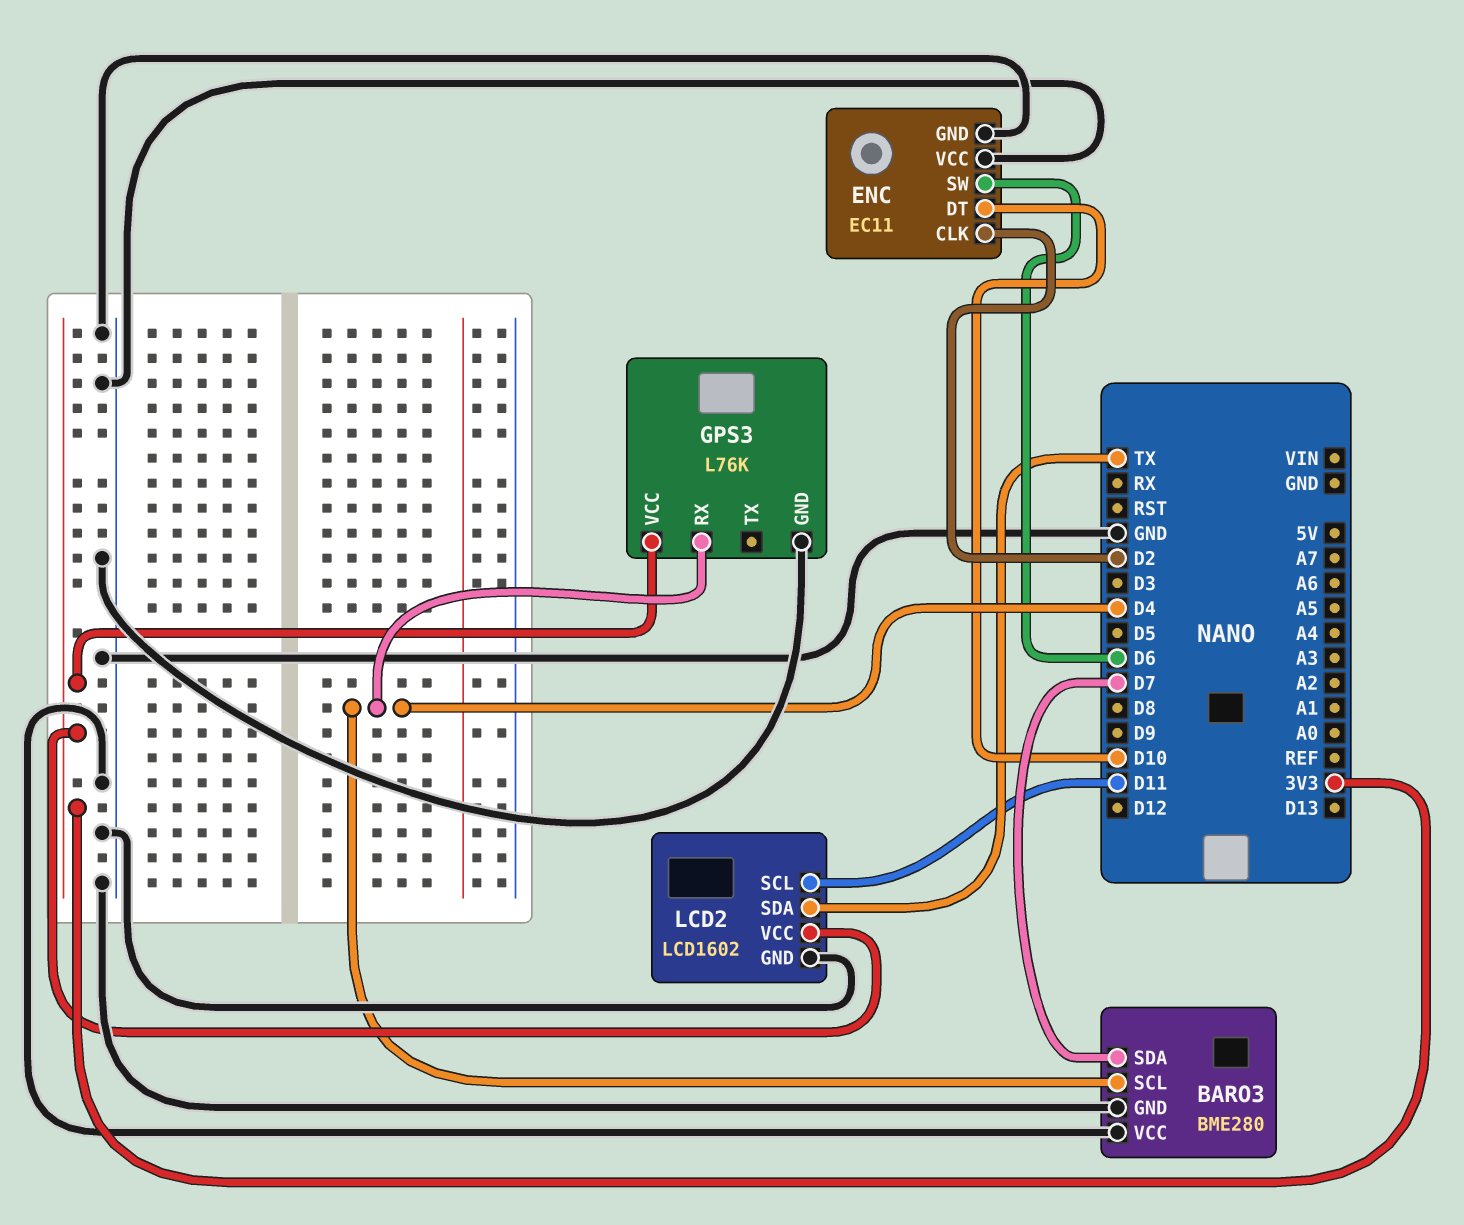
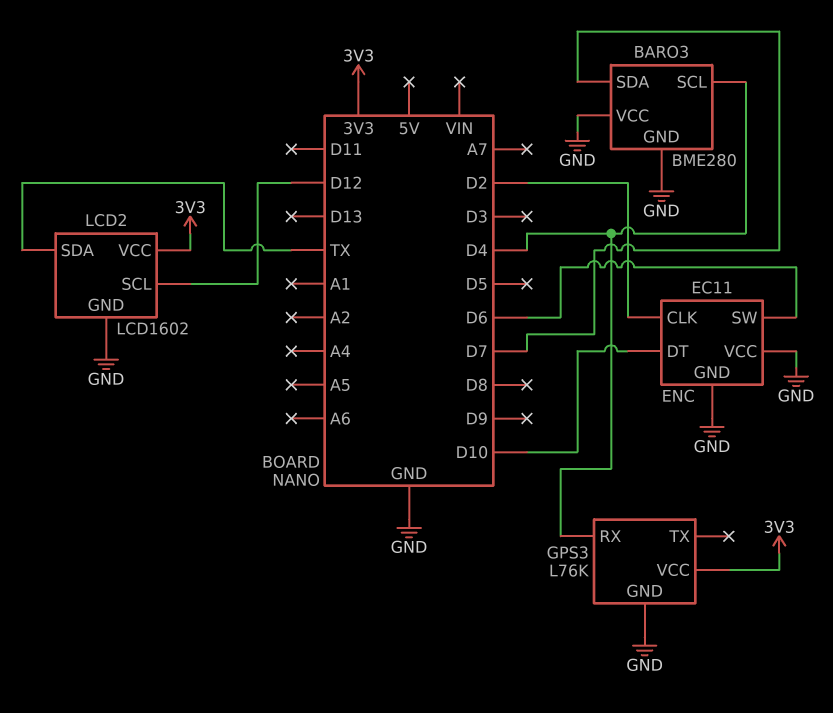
LCD2 pin SCL: D11 -> D12

